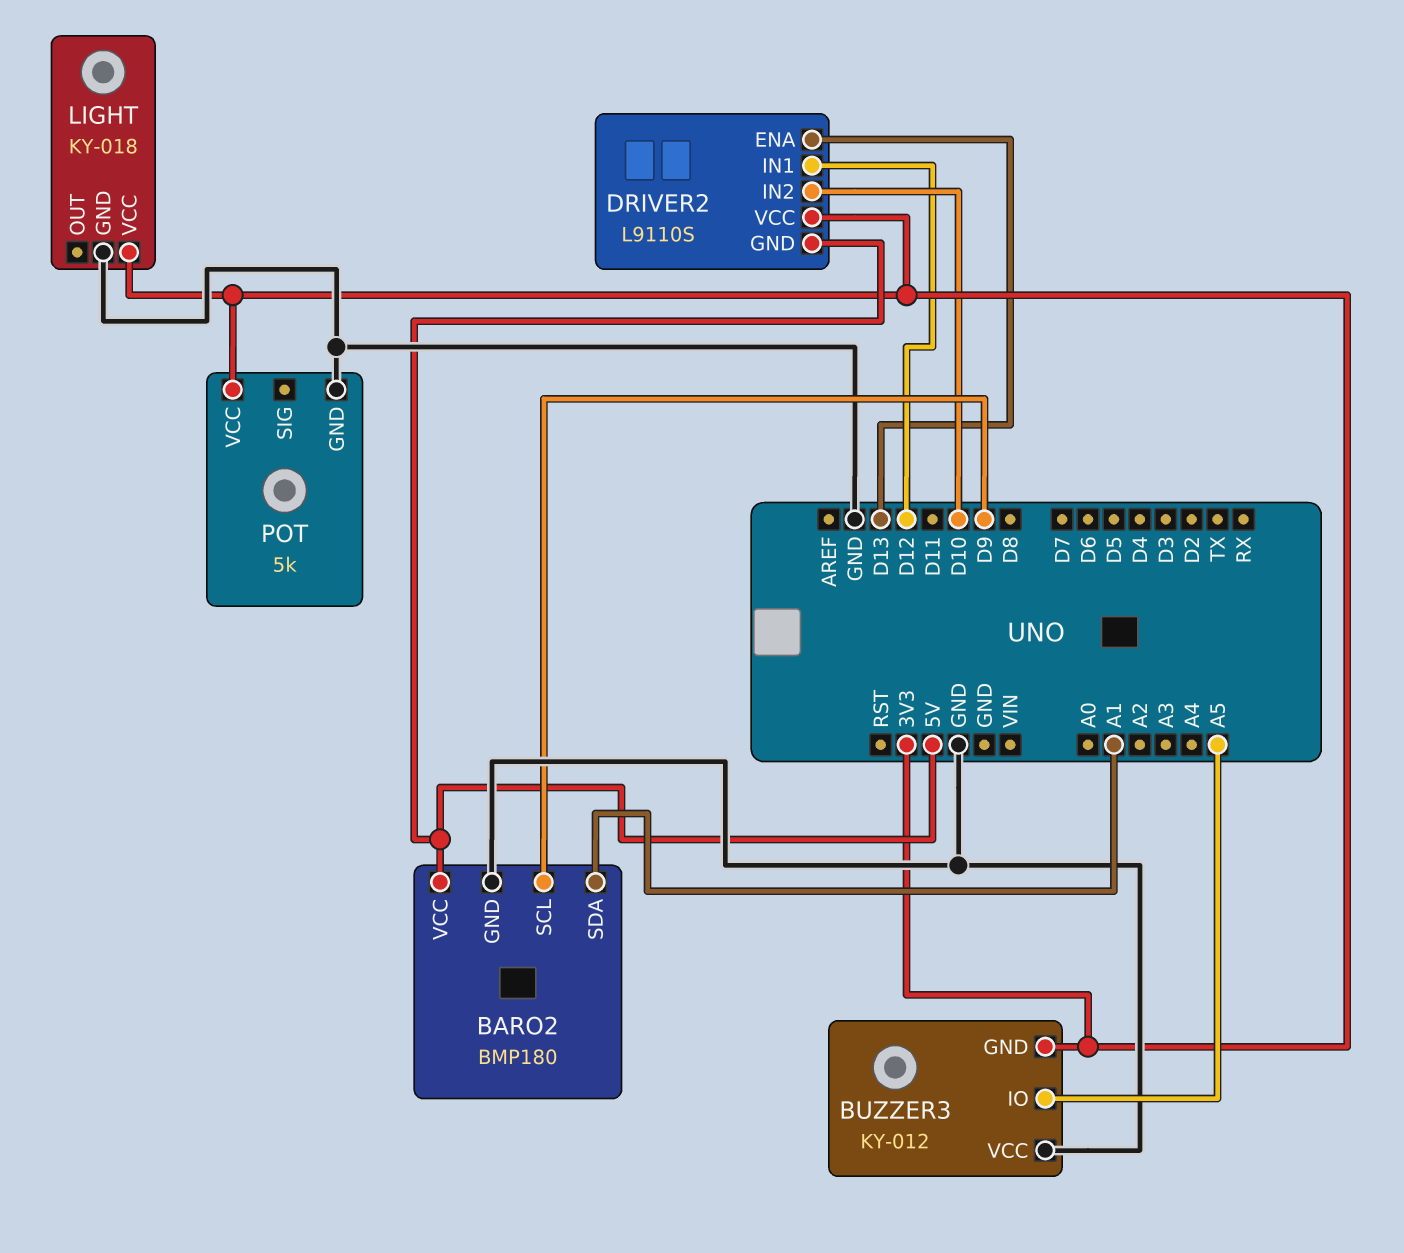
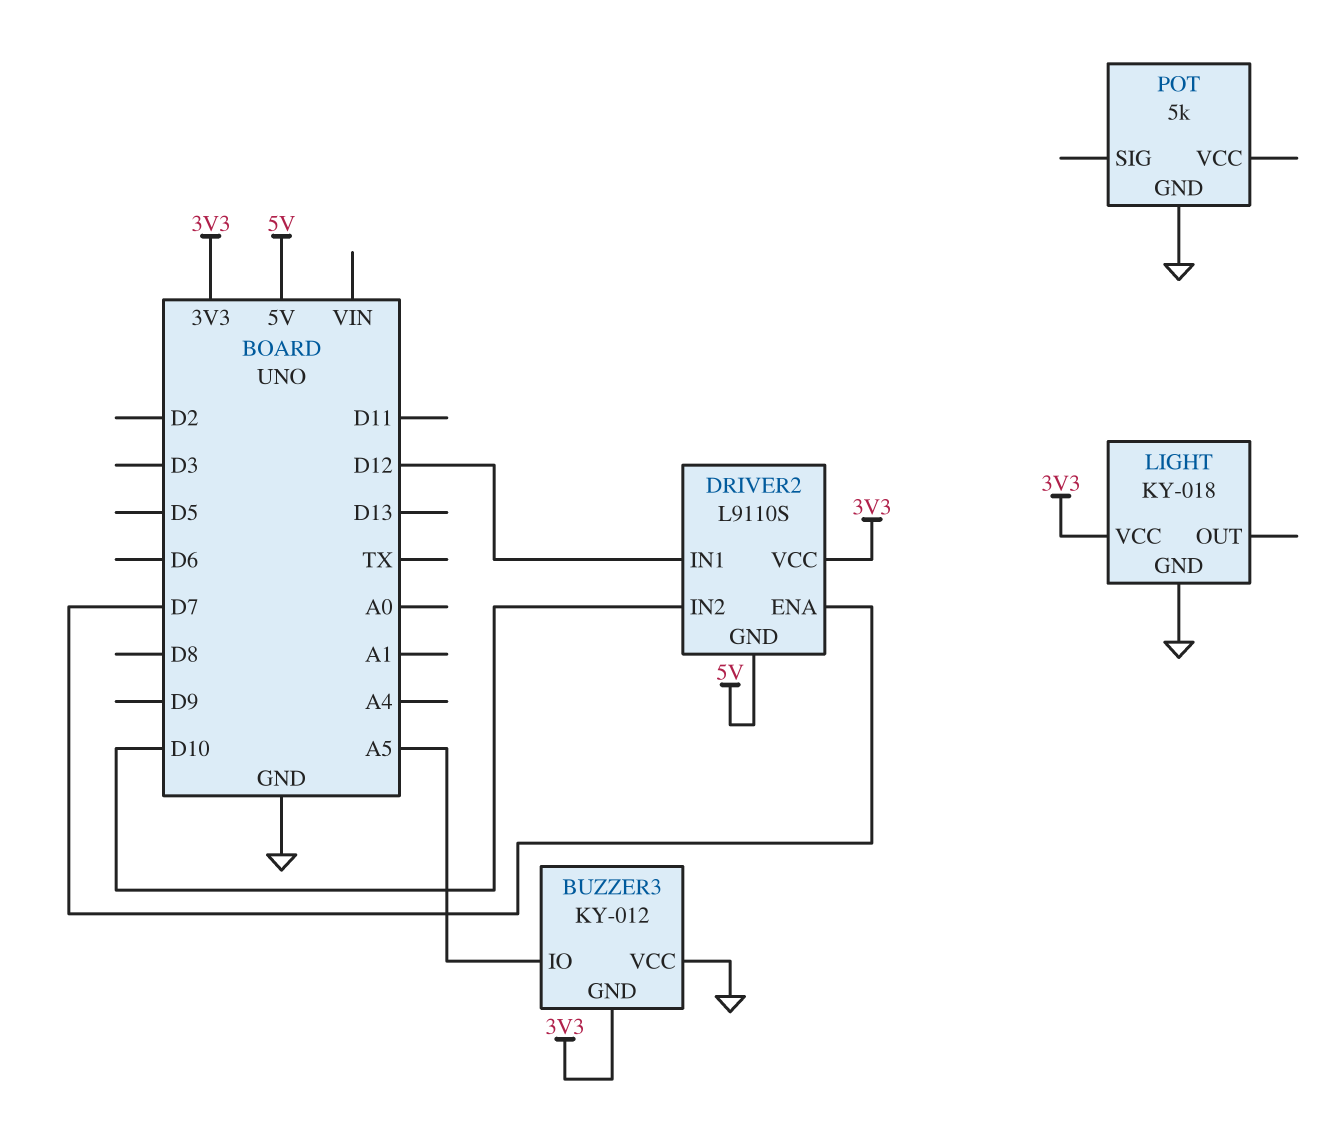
BARO2: BMP180 -> none
BARO2 pin GND: GND -> none
BARO2 pin SCL: D9 -> none
BARO2 pin SDA: A1 -> none
BARO2 pin VCC: 5V -> none
DRIVER2 pin ENA: D13 -> D7
POT pin VCC: 3V3 -> none

